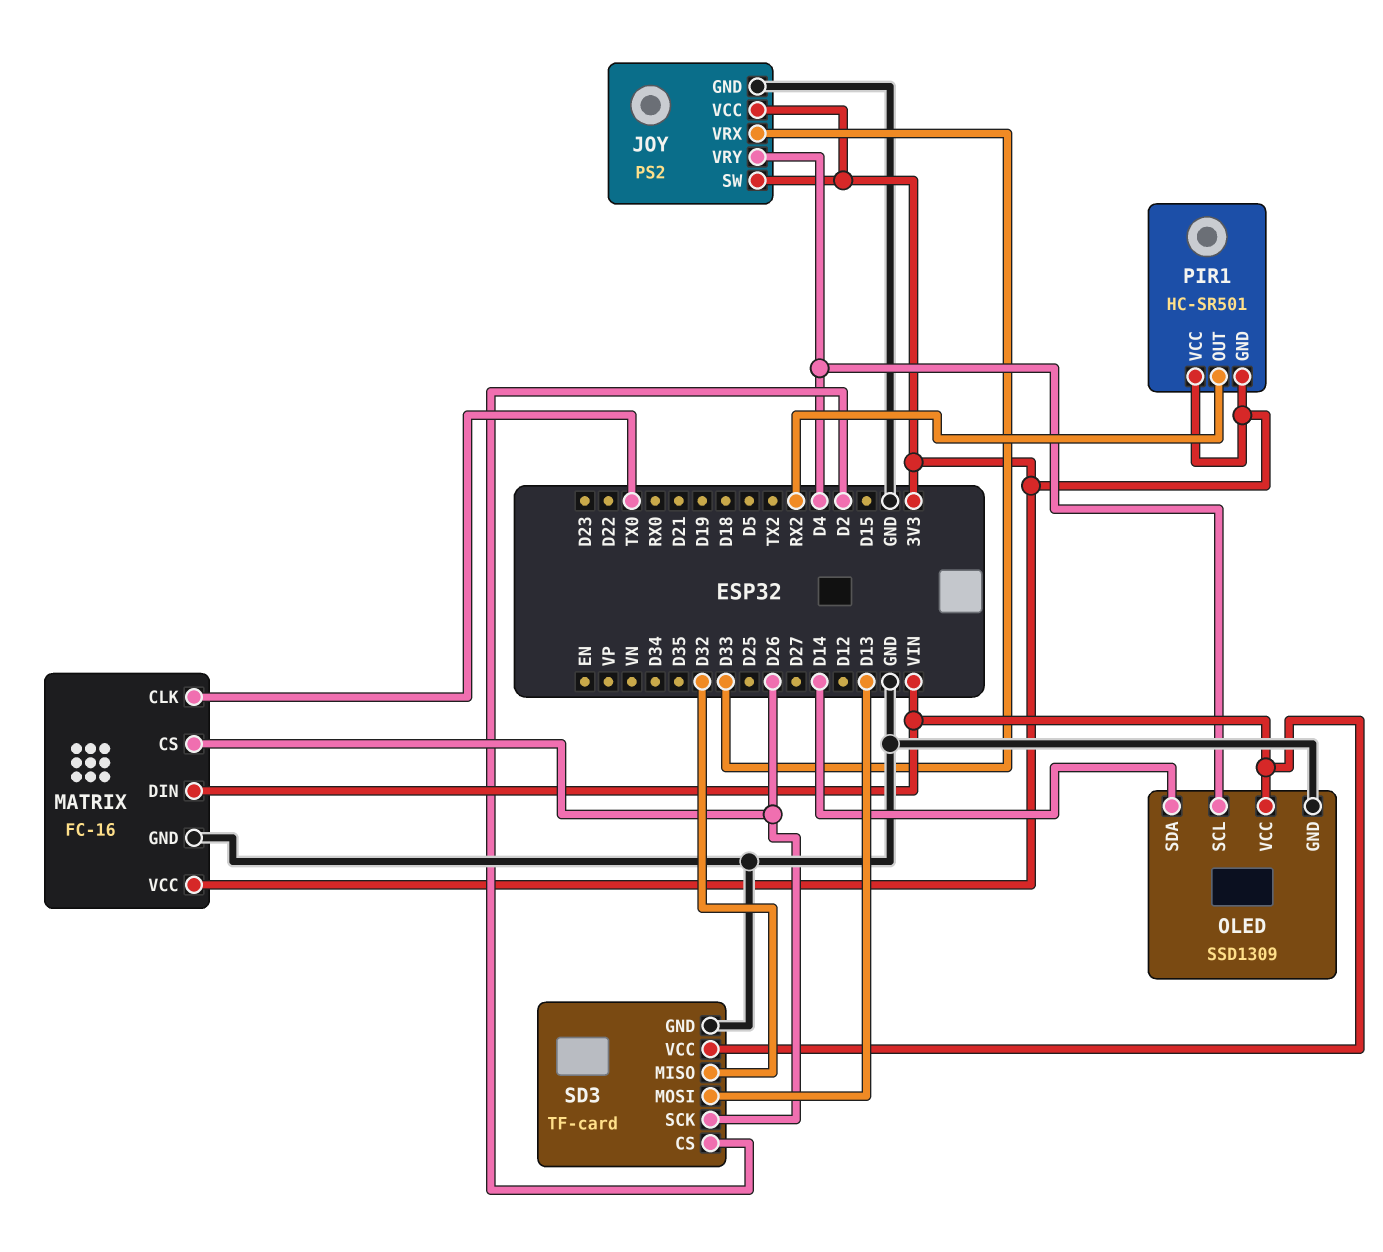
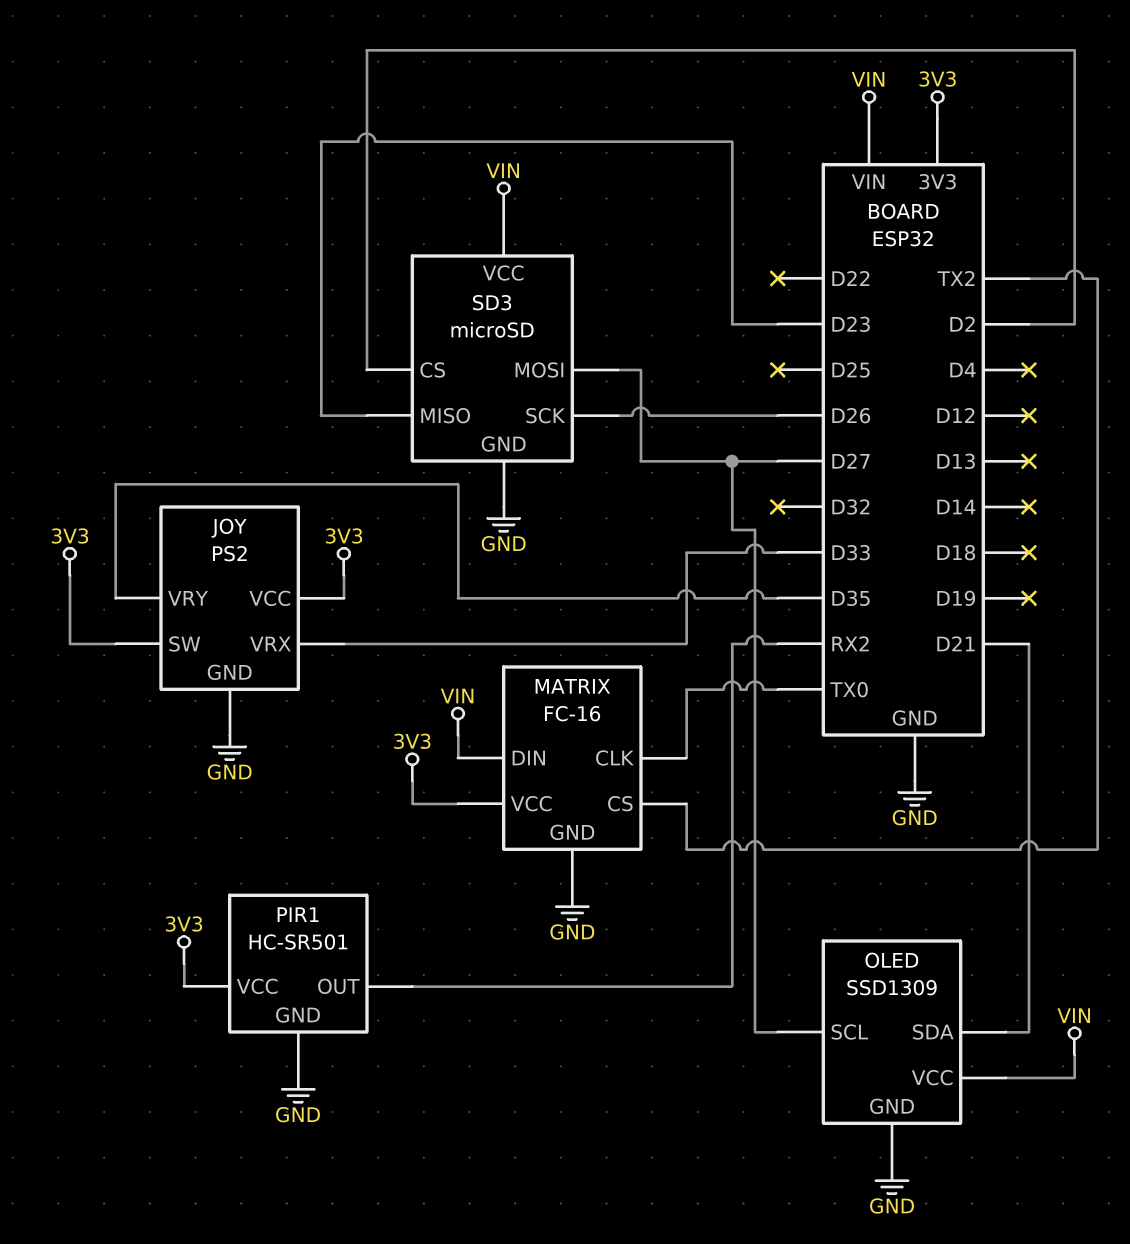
JOY pin VRY: D4 -> D35
MATRIX pin CS: D26 -> TX2
OLED pin SCL: D4 -> D27
OLED pin SDA: D14 -> D21
PIR1 pin GND: 3V3 -> GND
SD3: TF-card -> microSD
SD3 pin MISO: D32 -> D23
SD3 pin MOSI: D13 -> D27

